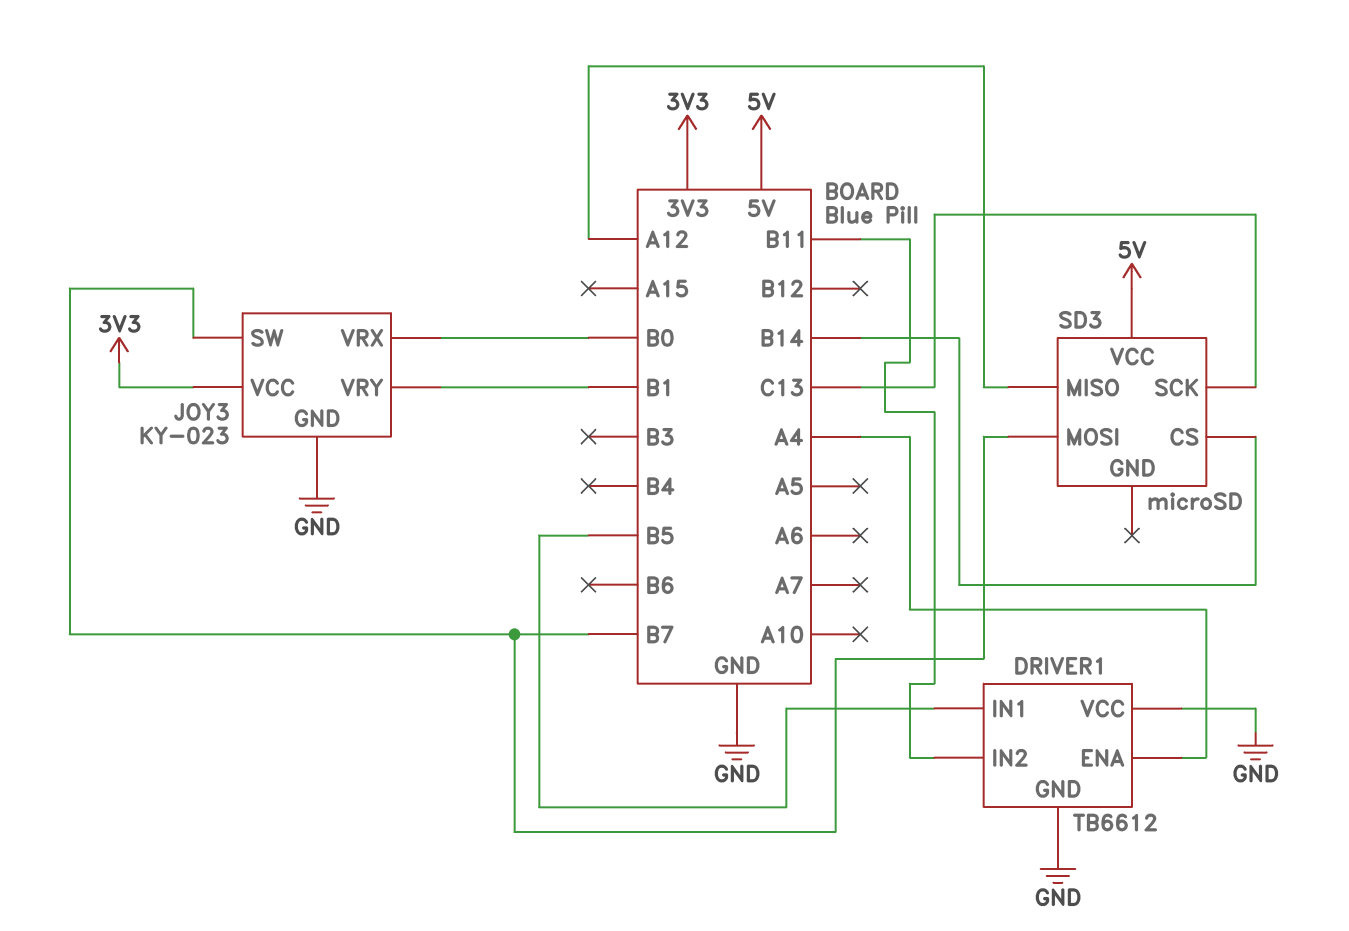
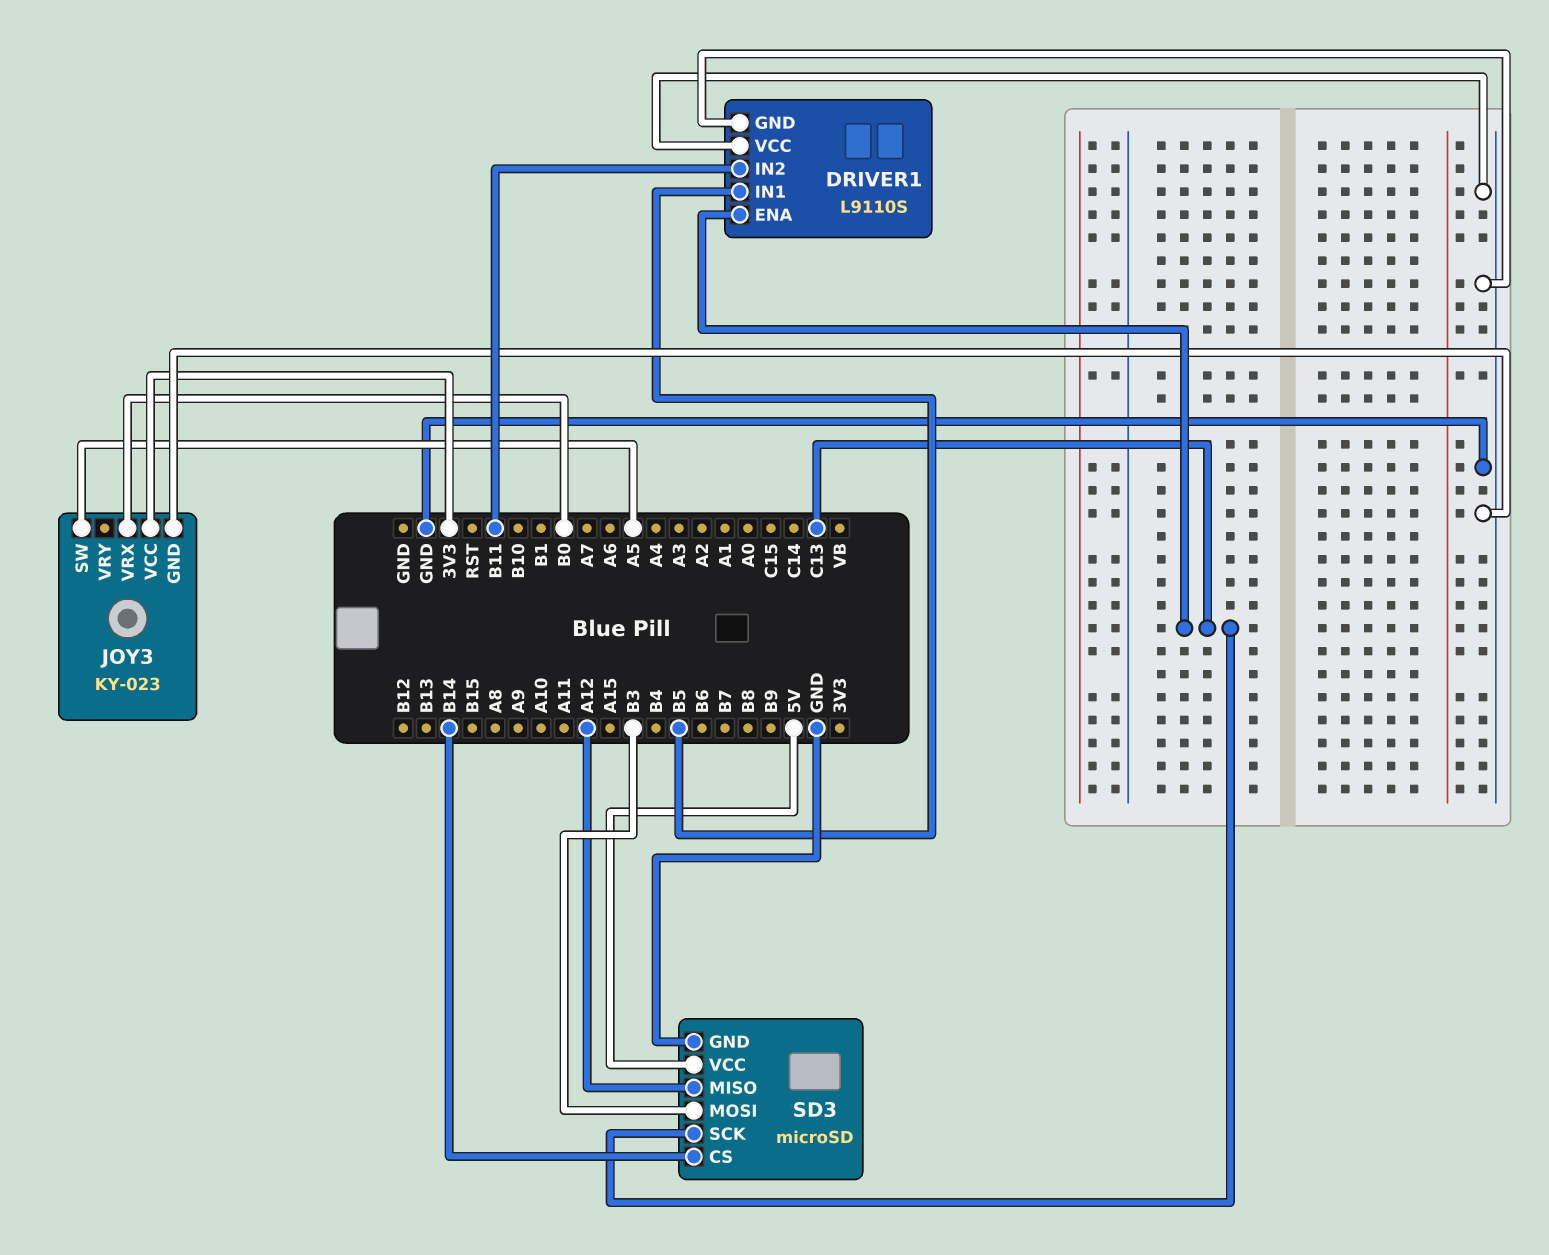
DRIVER1: TB6612 -> L9110S
DRIVER1 pin ENA: A4 -> C13
JOY3 pin SW: B7 -> A5
JOY3 pin VRY: B1 -> none
SD3 pin GND: none -> GND
SD3 pin MOSI: B7 -> B3

